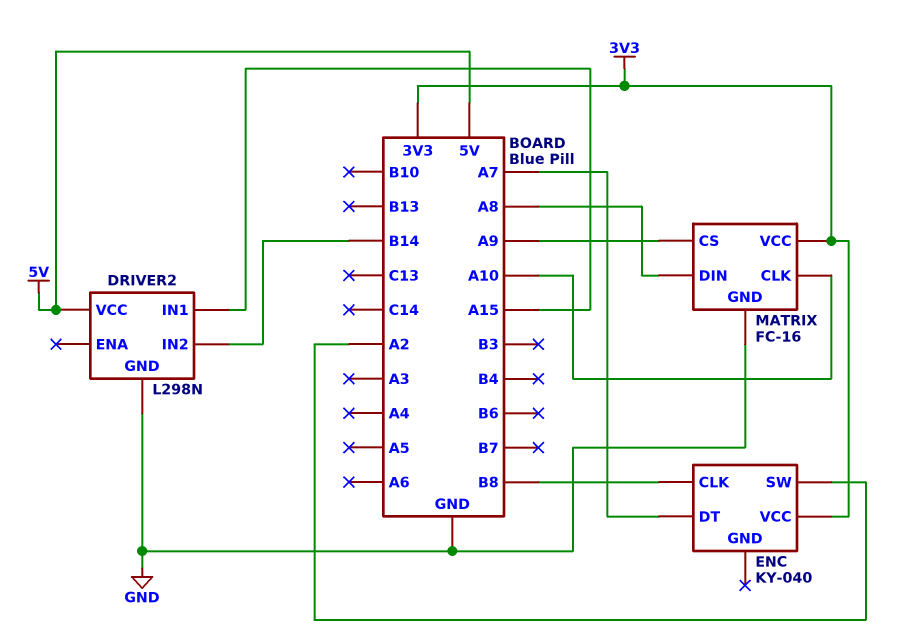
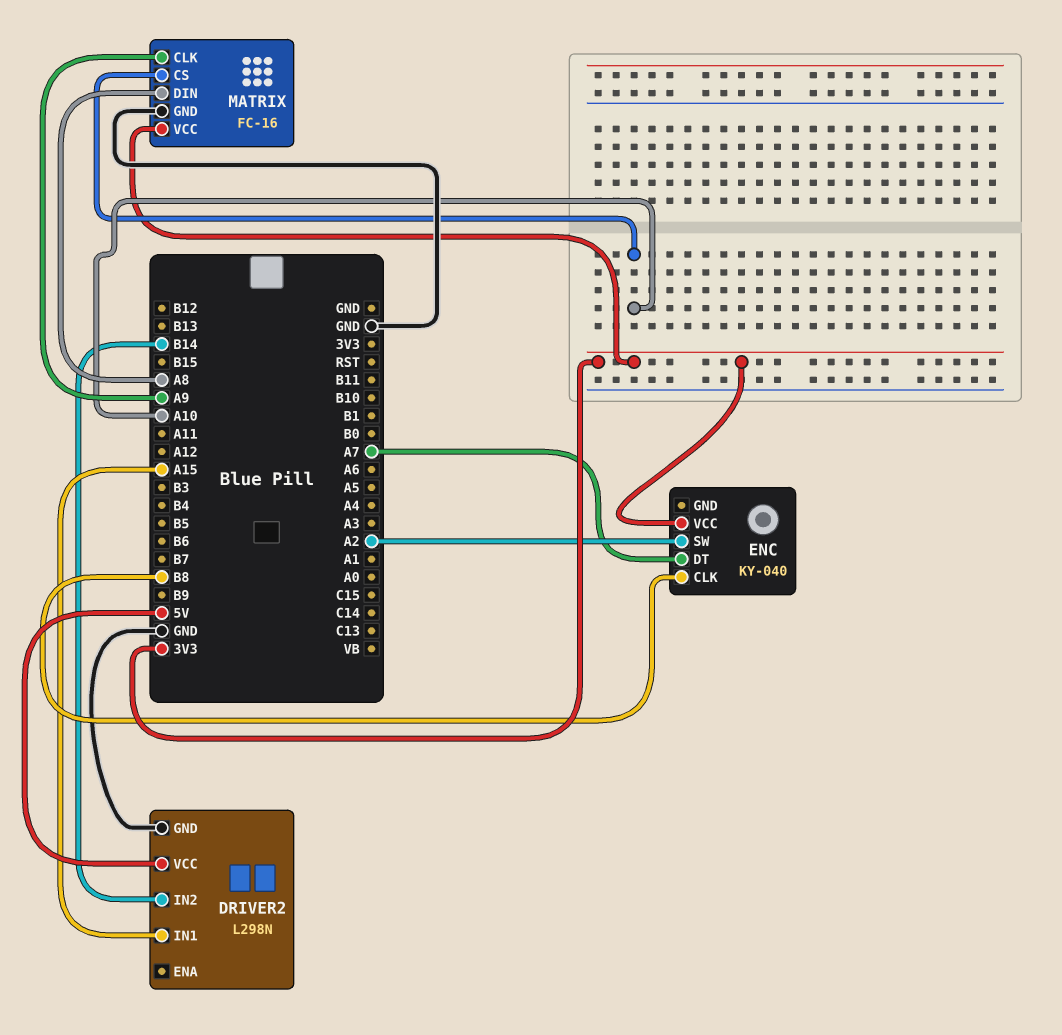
MATRIX pin CLK: A10 -> A9
MATRIX pin CS: A9 -> A10

